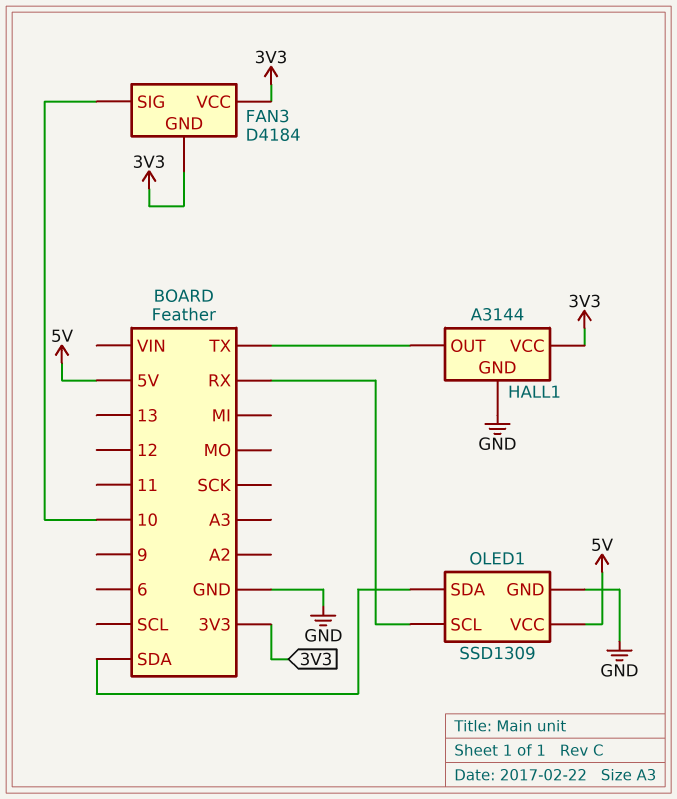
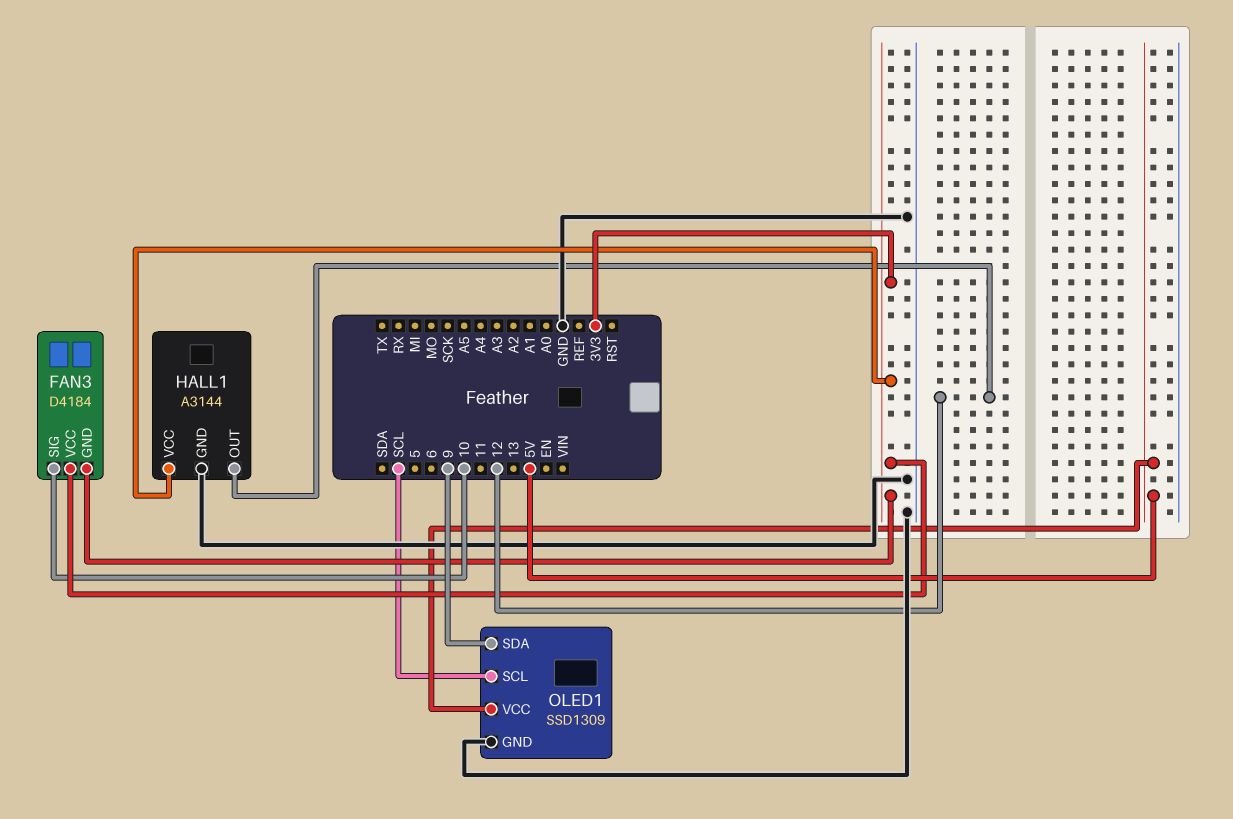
HALL1 pin OUT: TX -> 12
OLED1 pin SCL: RX -> SCL
OLED1 pin SDA: SDA -> 9

